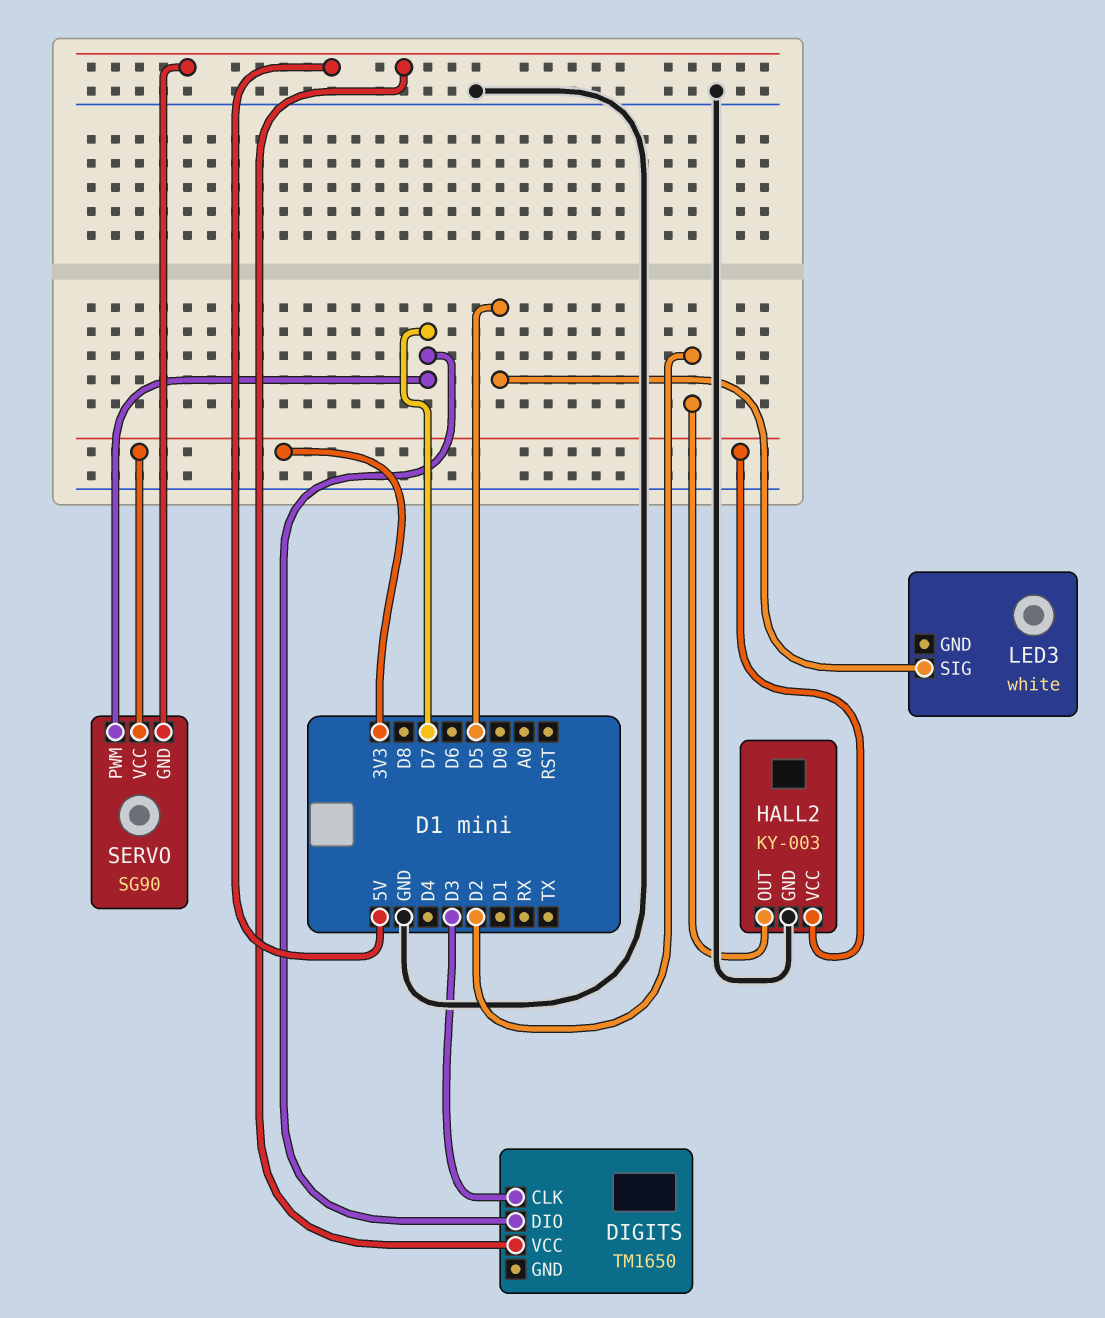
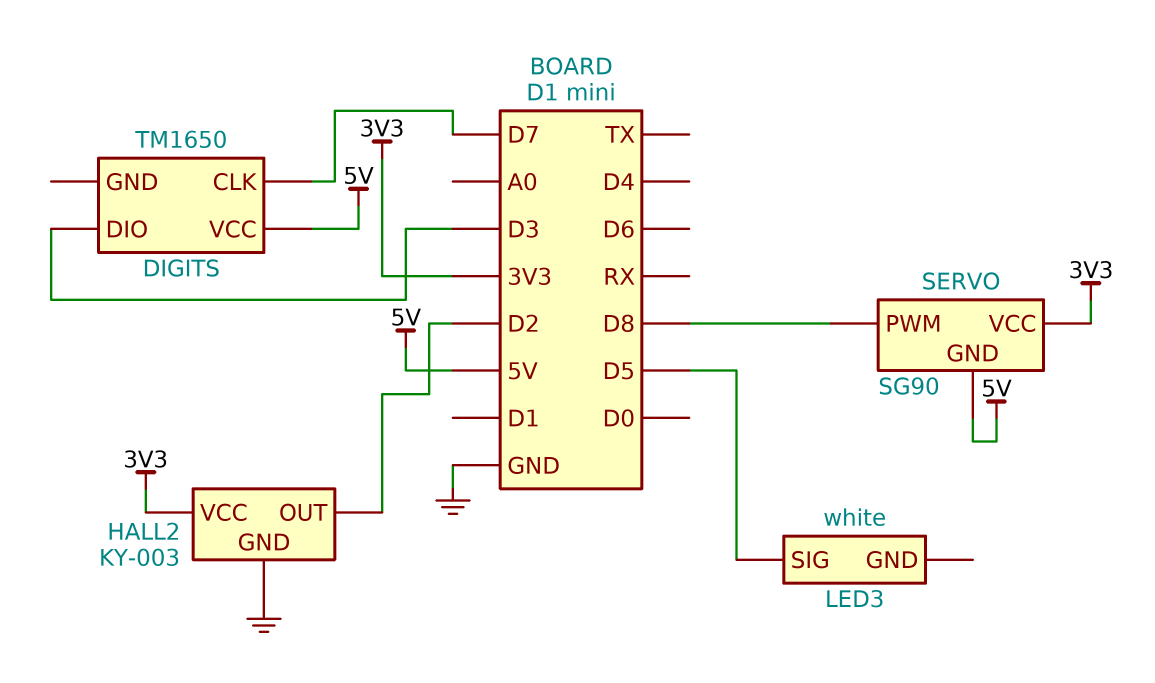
DIGITS pin CLK: D3 -> D7
DIGITS pin DIO: D7 -> D3
SERVO pin PWM: D7 -> D8

